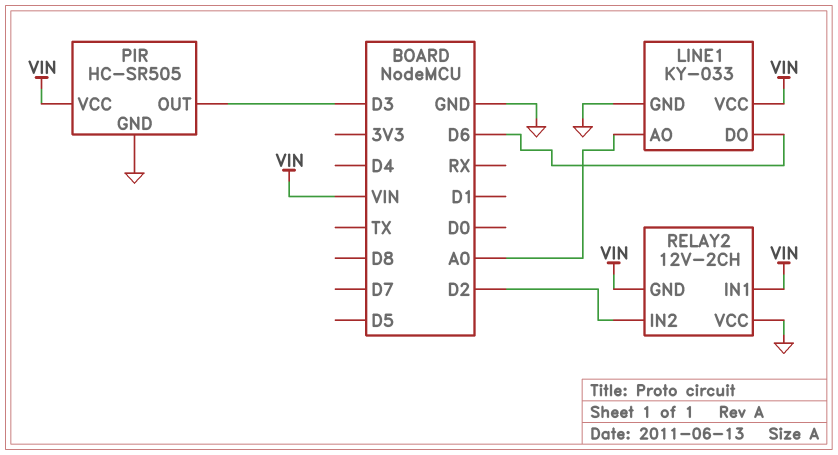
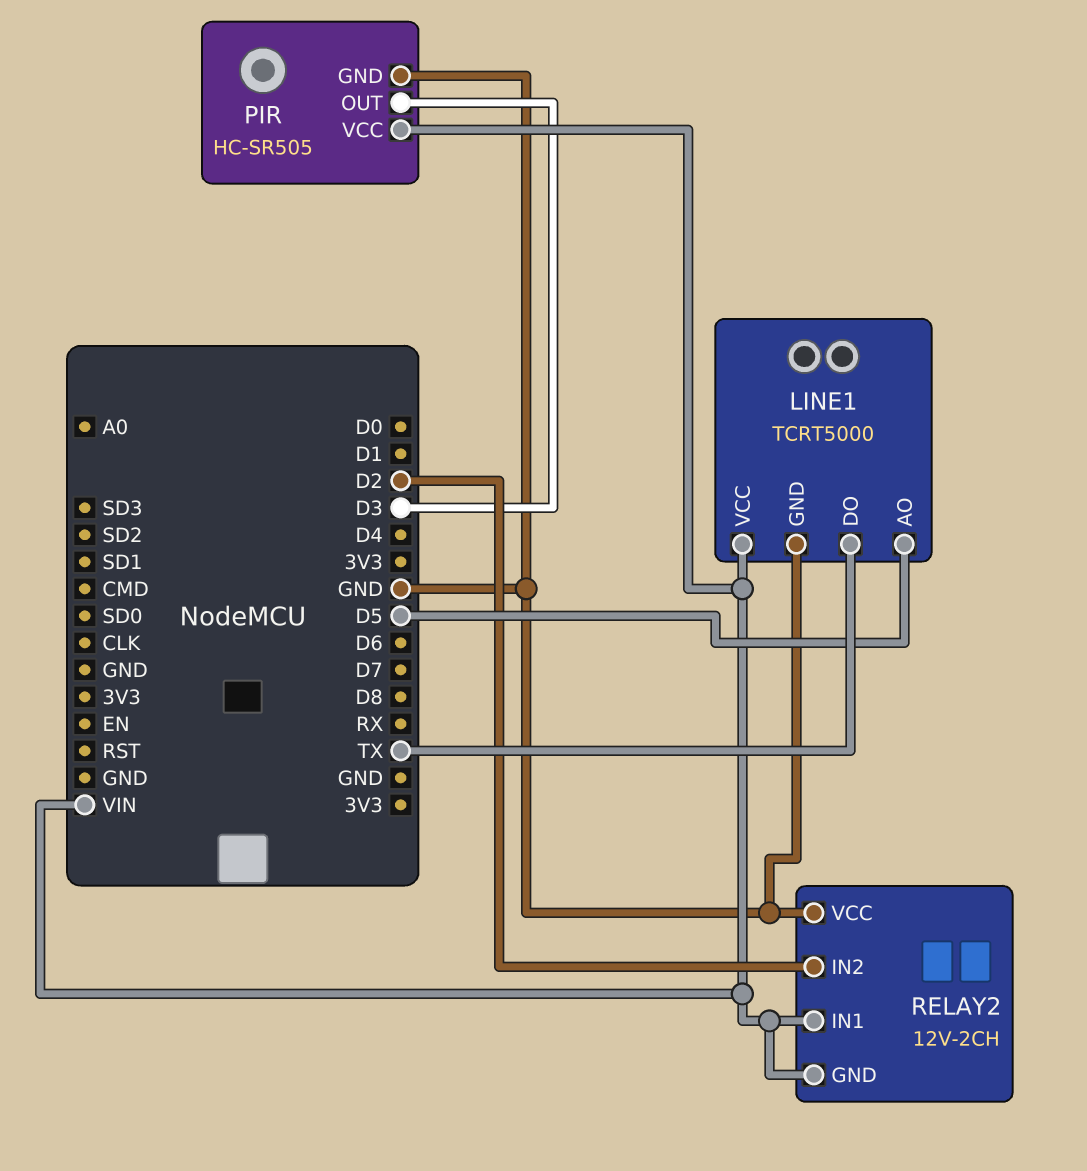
LINE1: KY-033 -> TCRT5000
LINE1 pin AO: A0 -> D5
LINE1 pin DO: D6 -> TX

